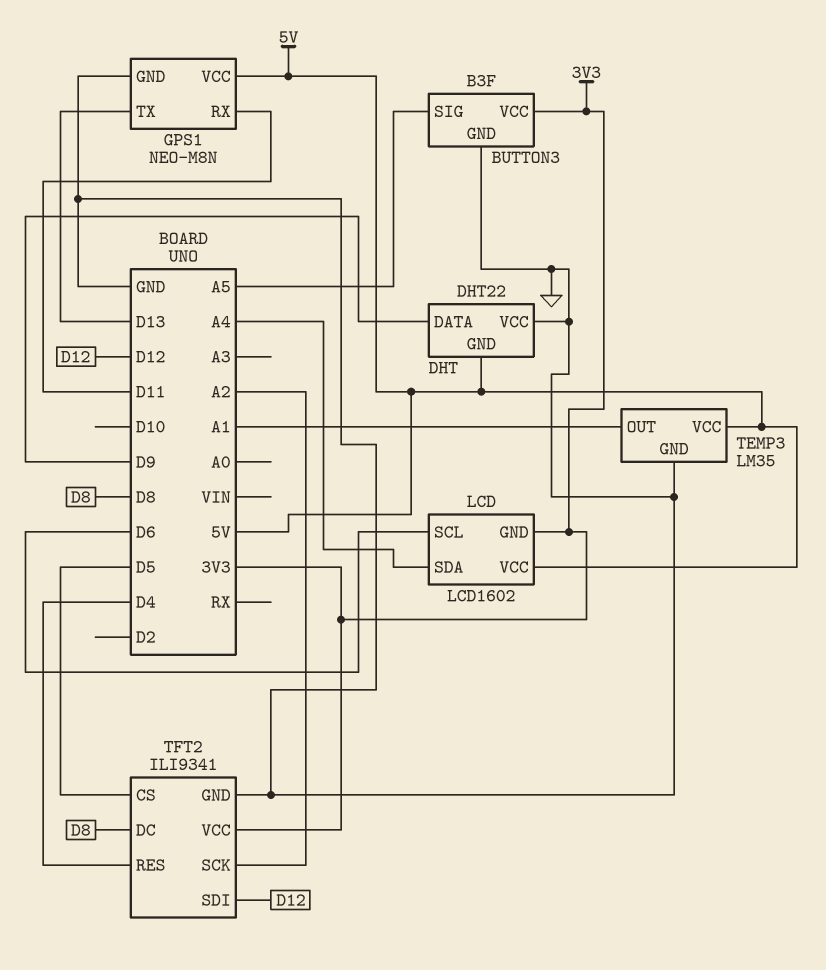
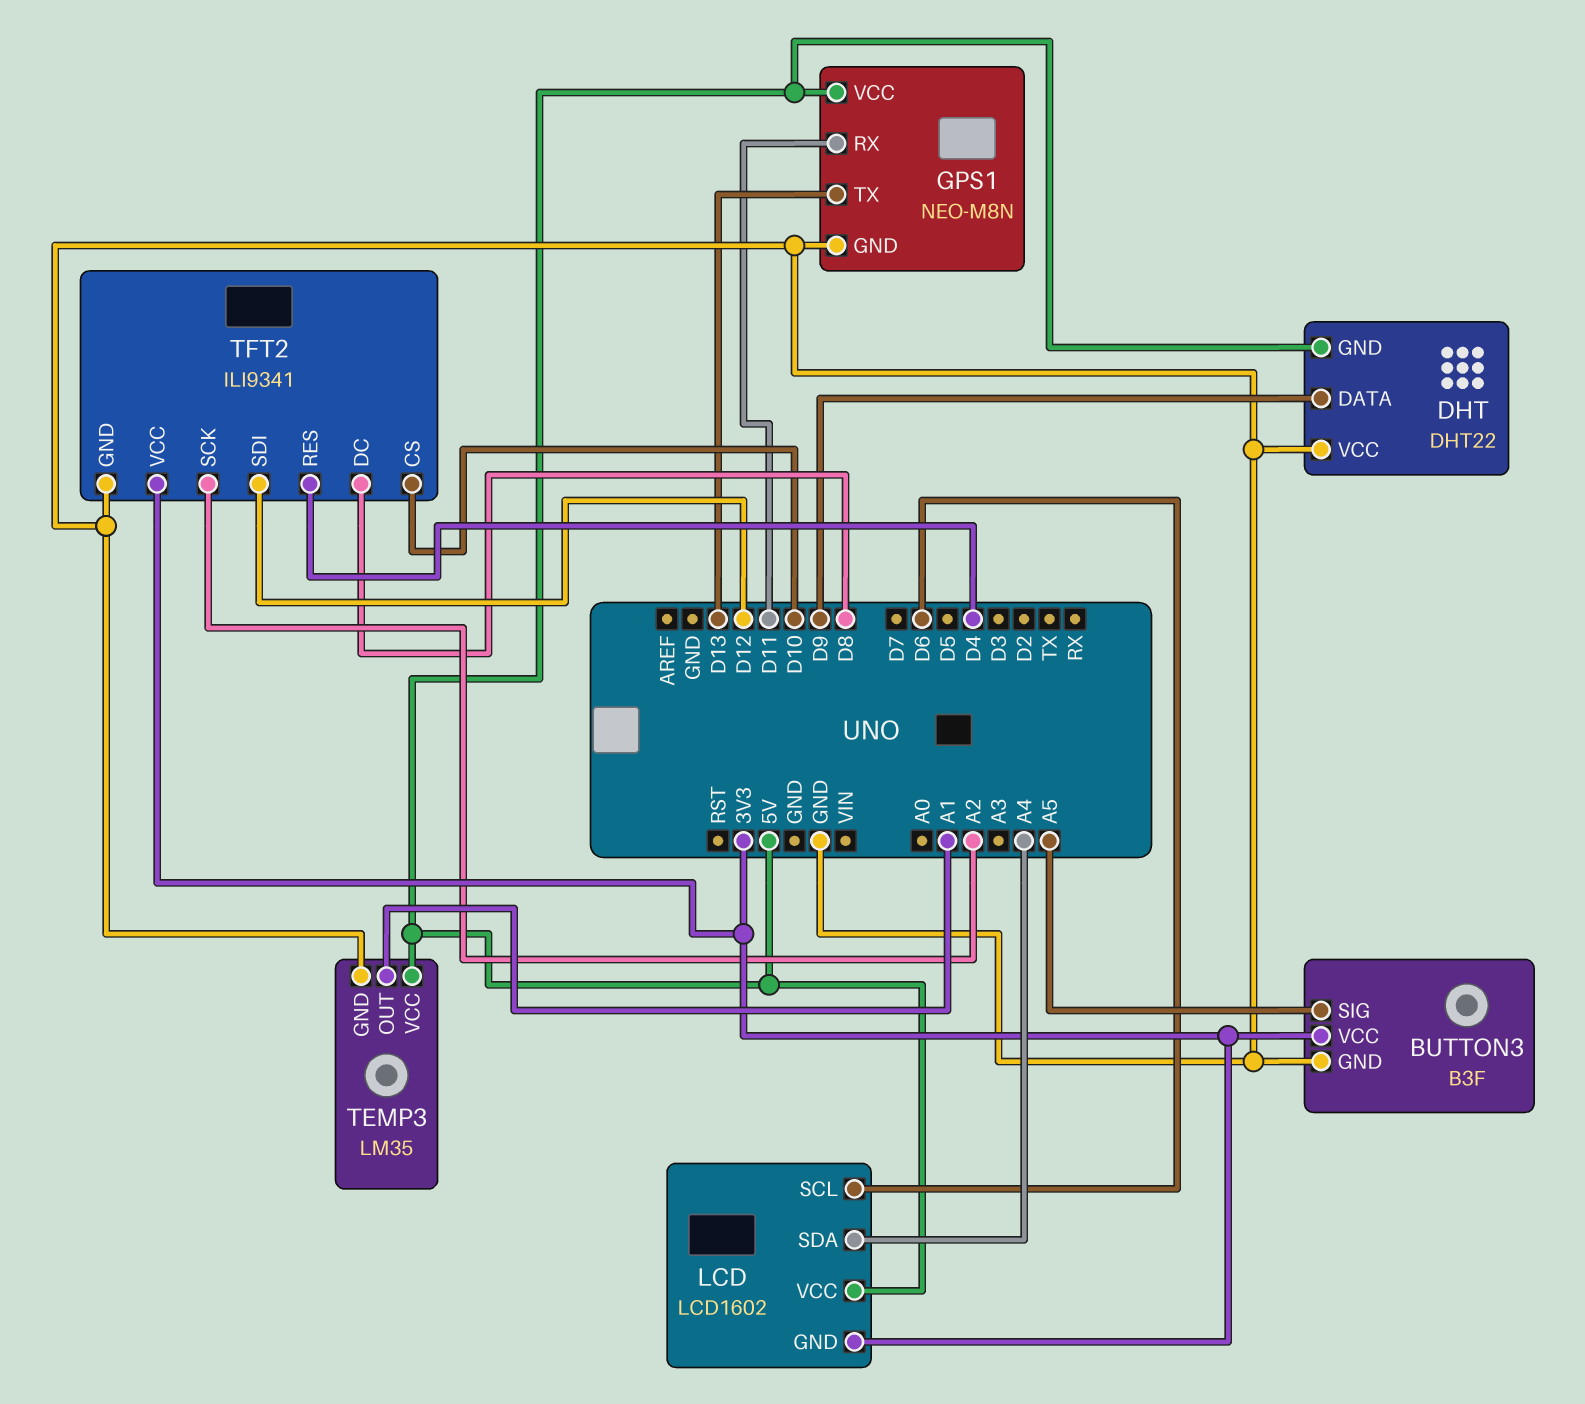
TFT2 pin CS: D5 -> D10

